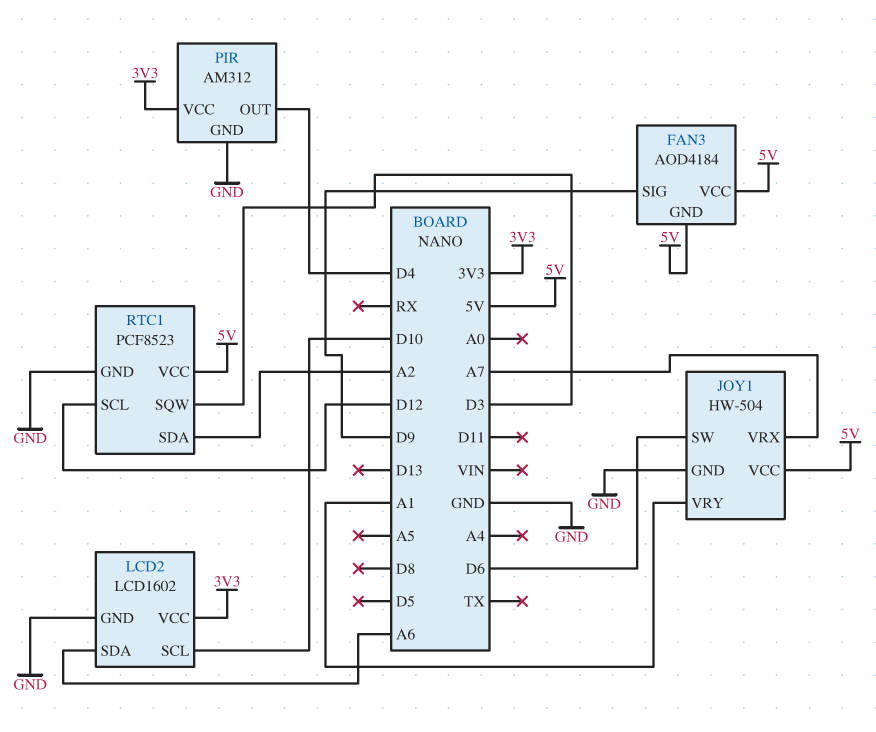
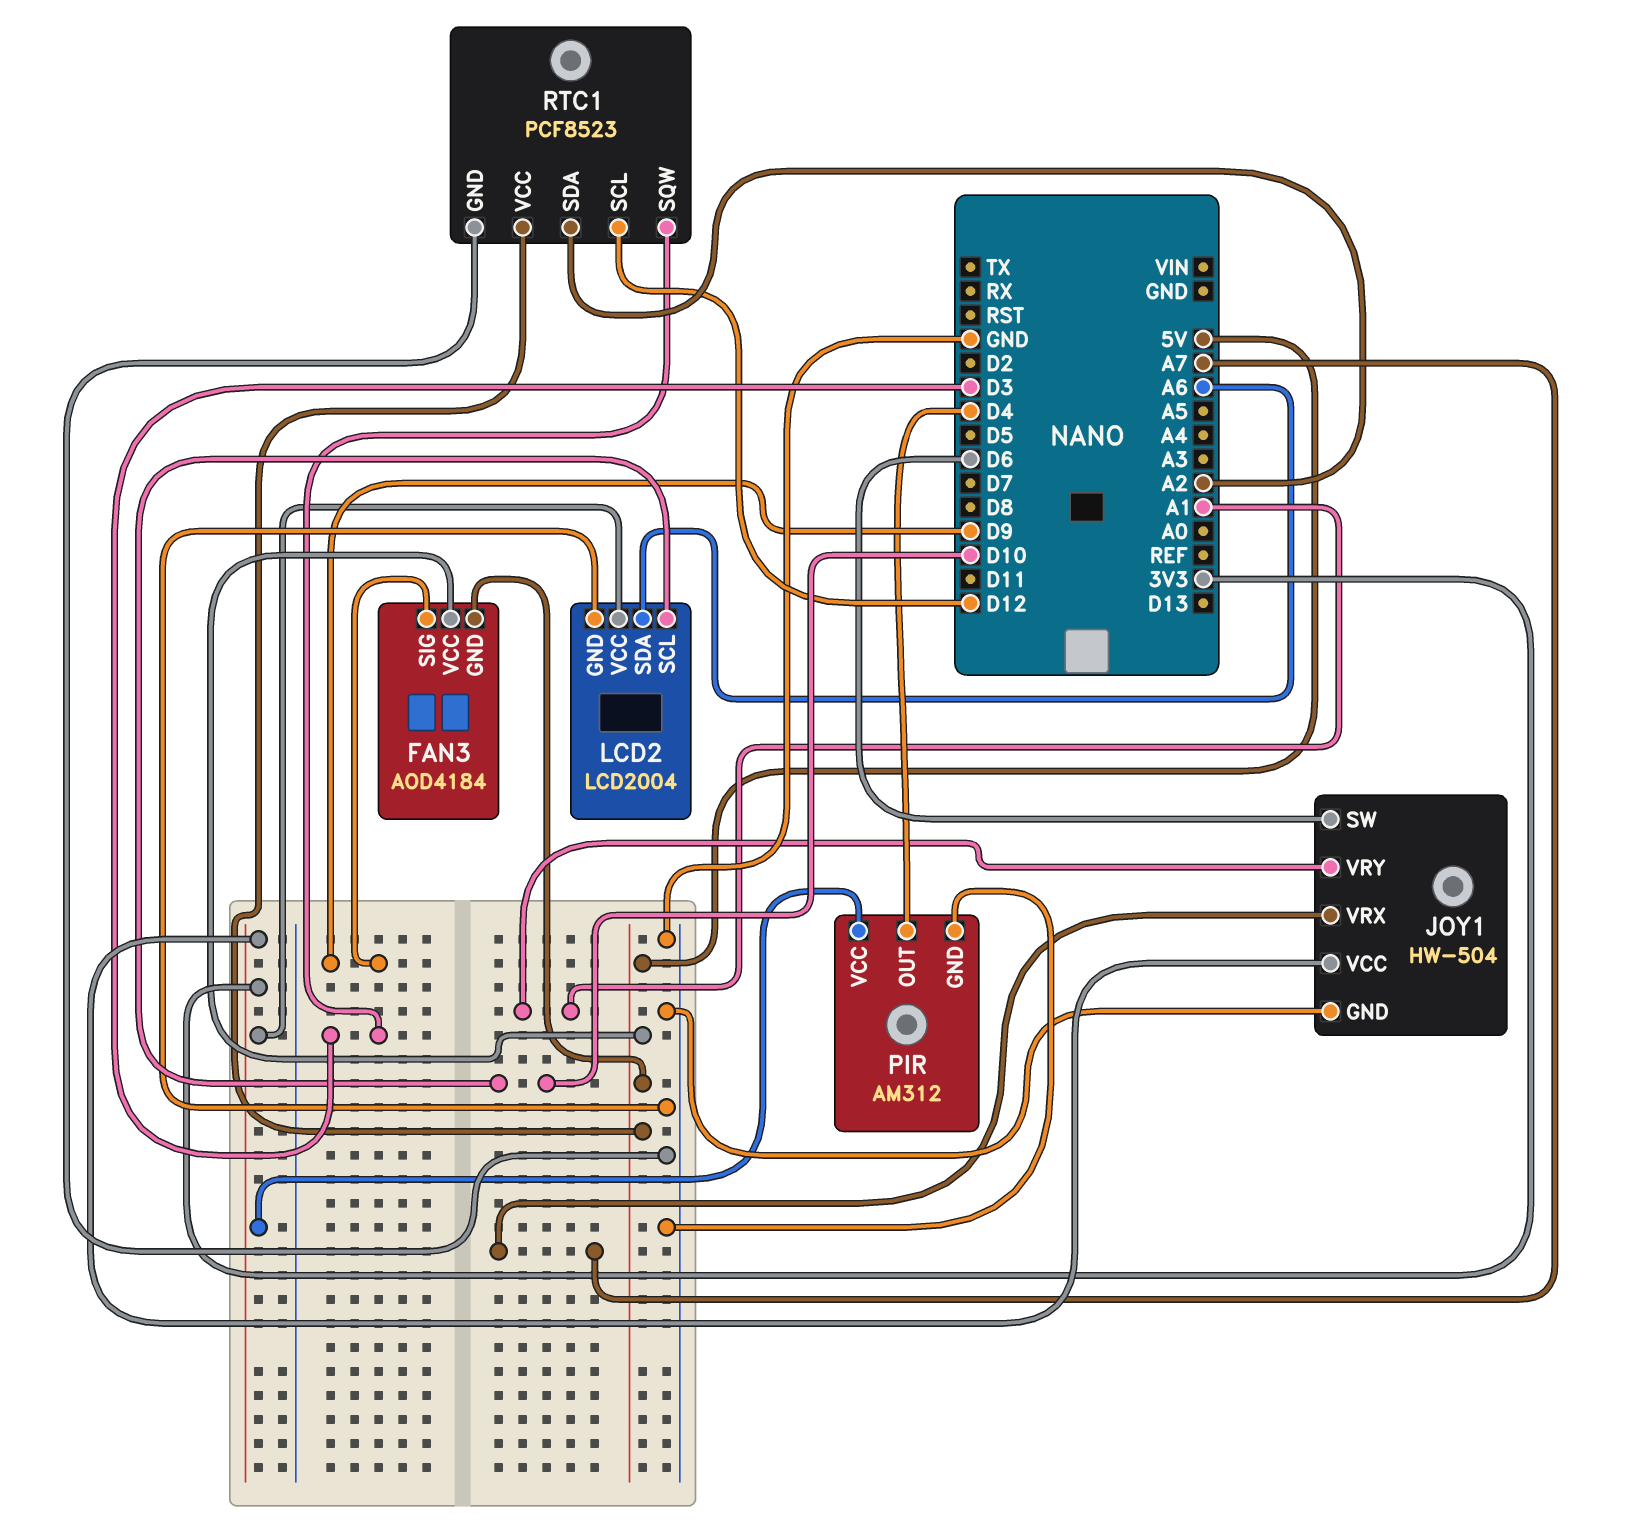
JOY1 pin VCC: 5V -> 3V3
LCD2: LCD1602 -> LCD2004

